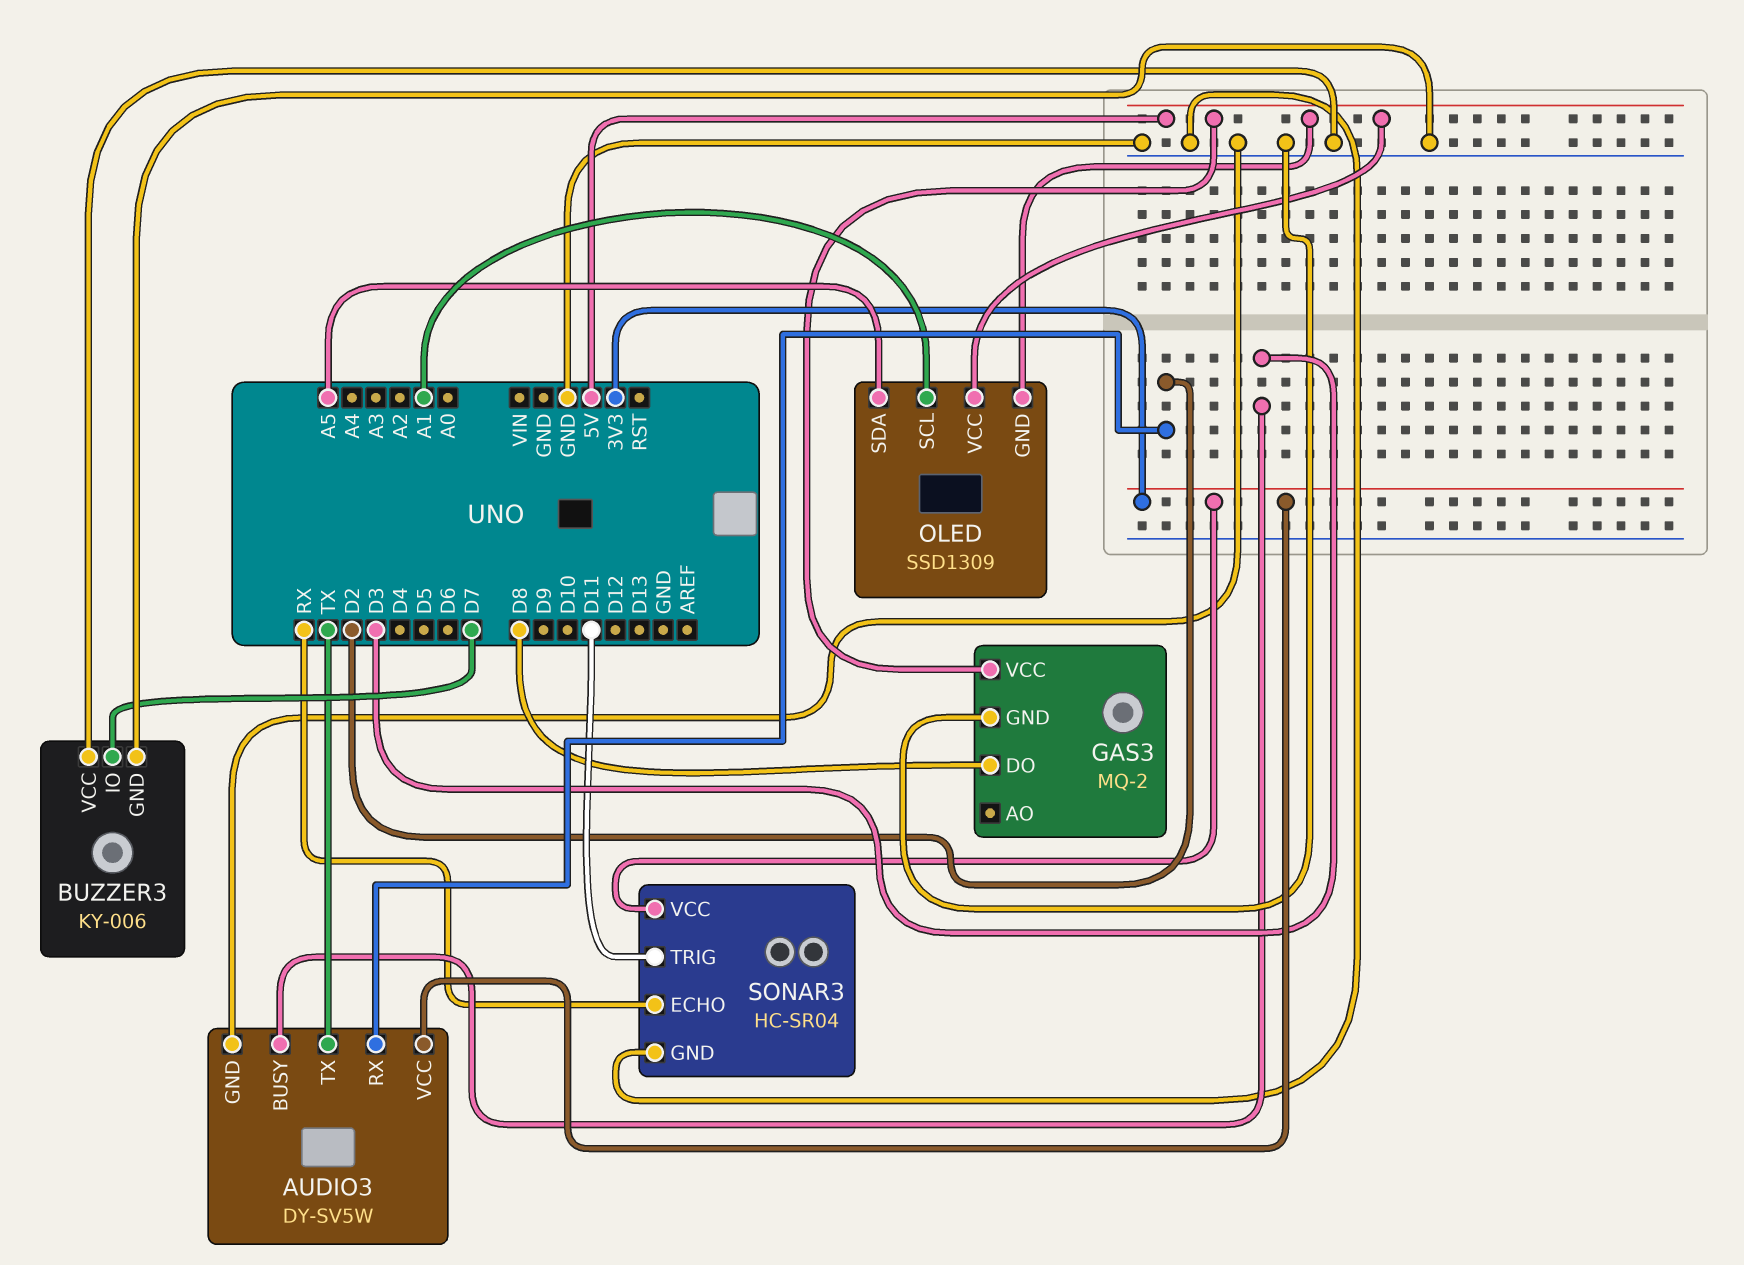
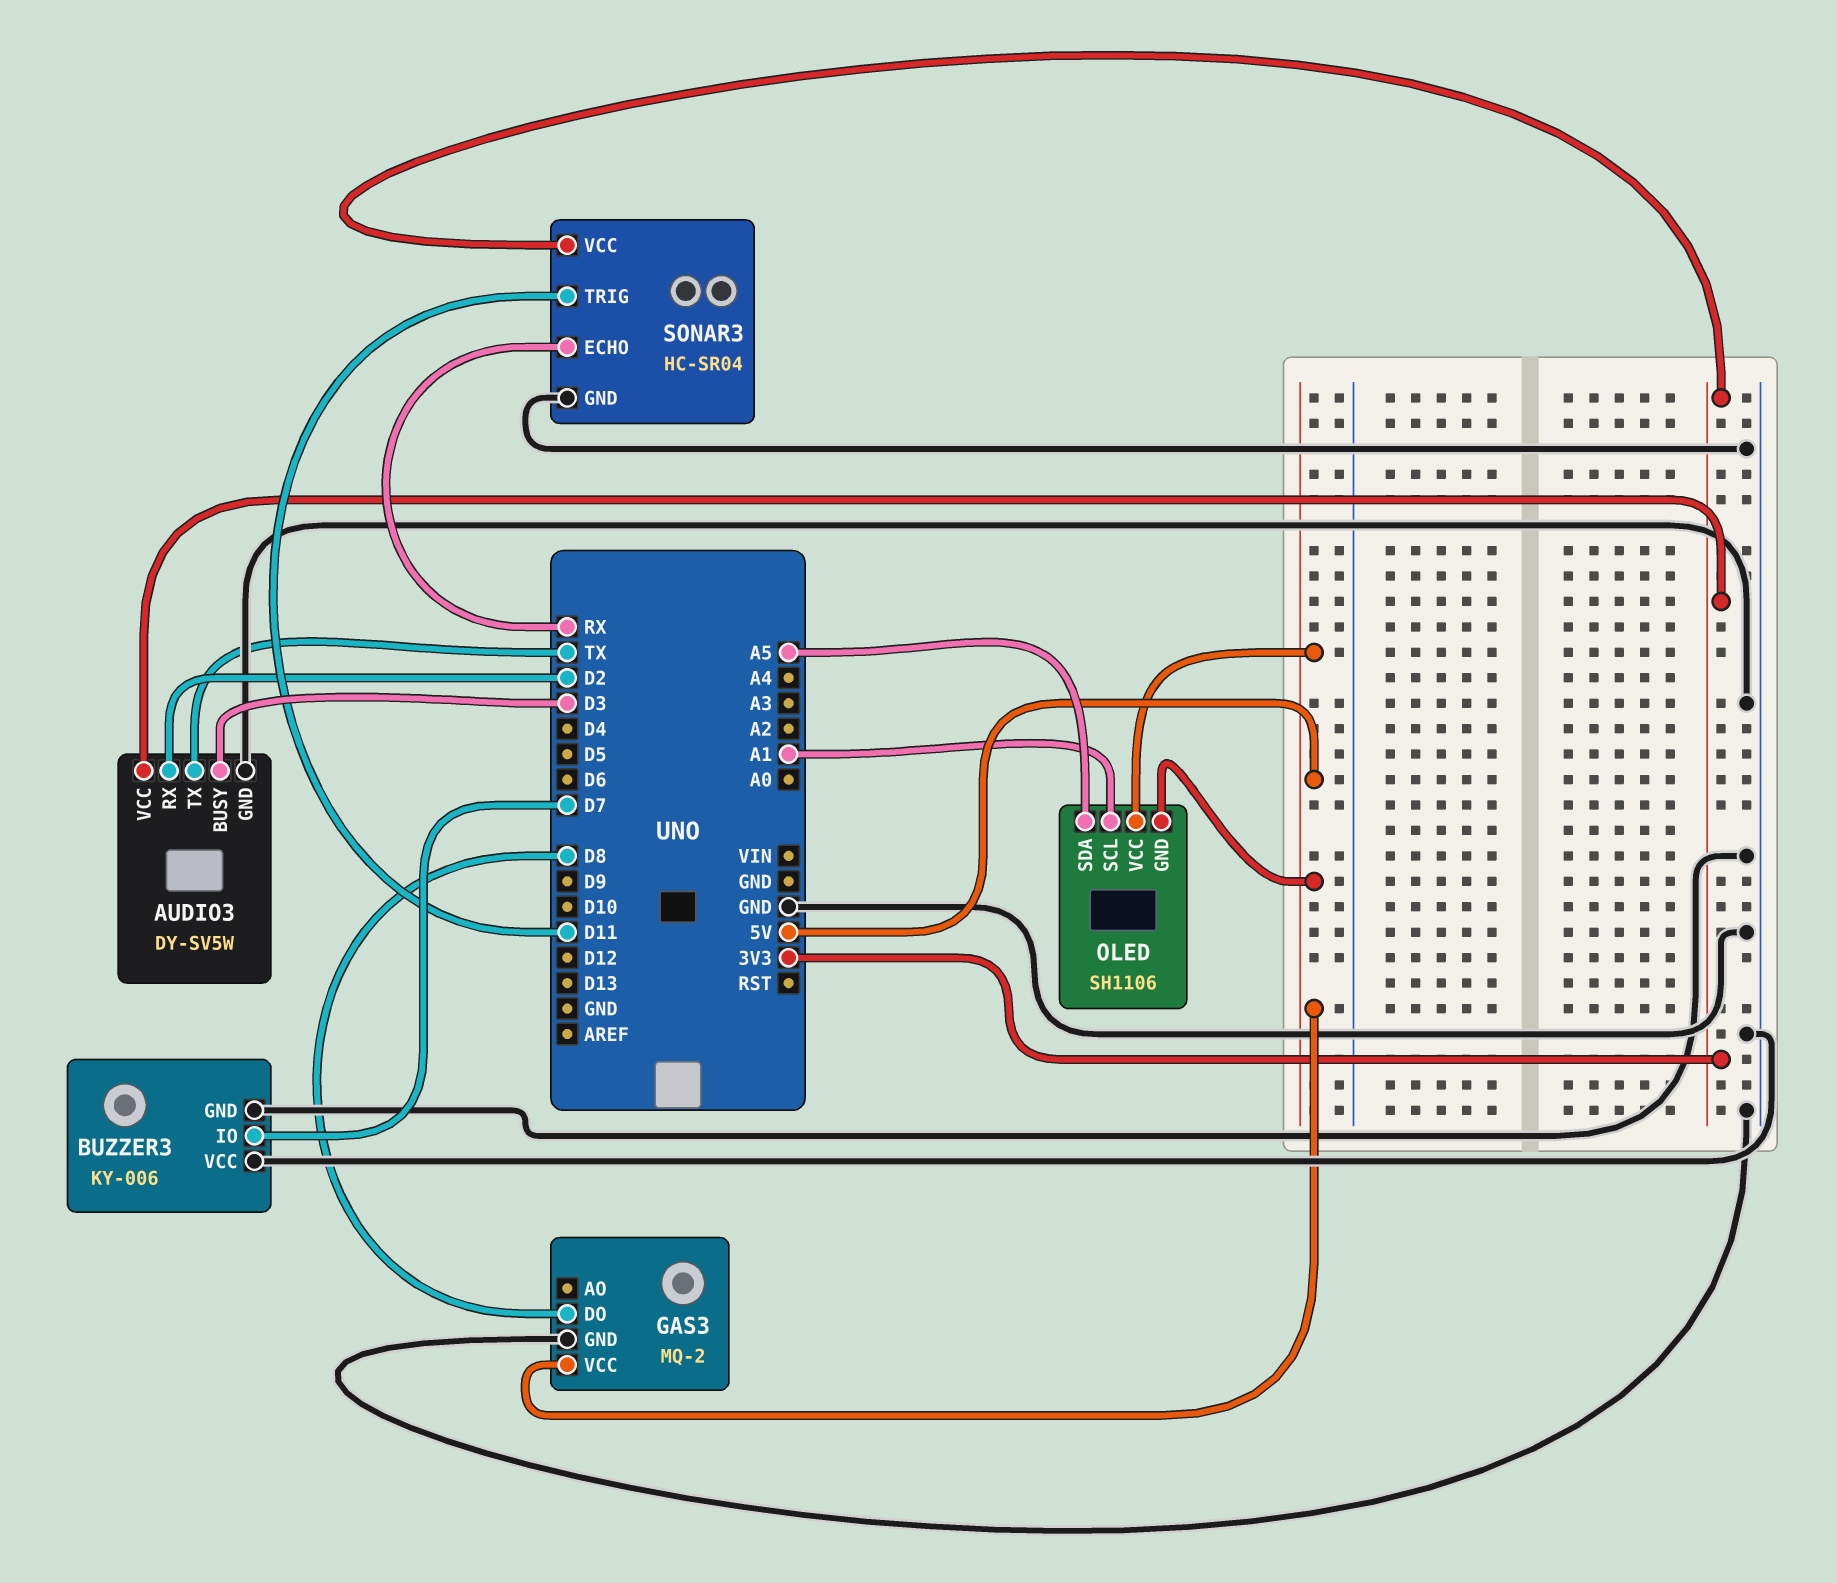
OLED: SSD1309 -> SH1106

